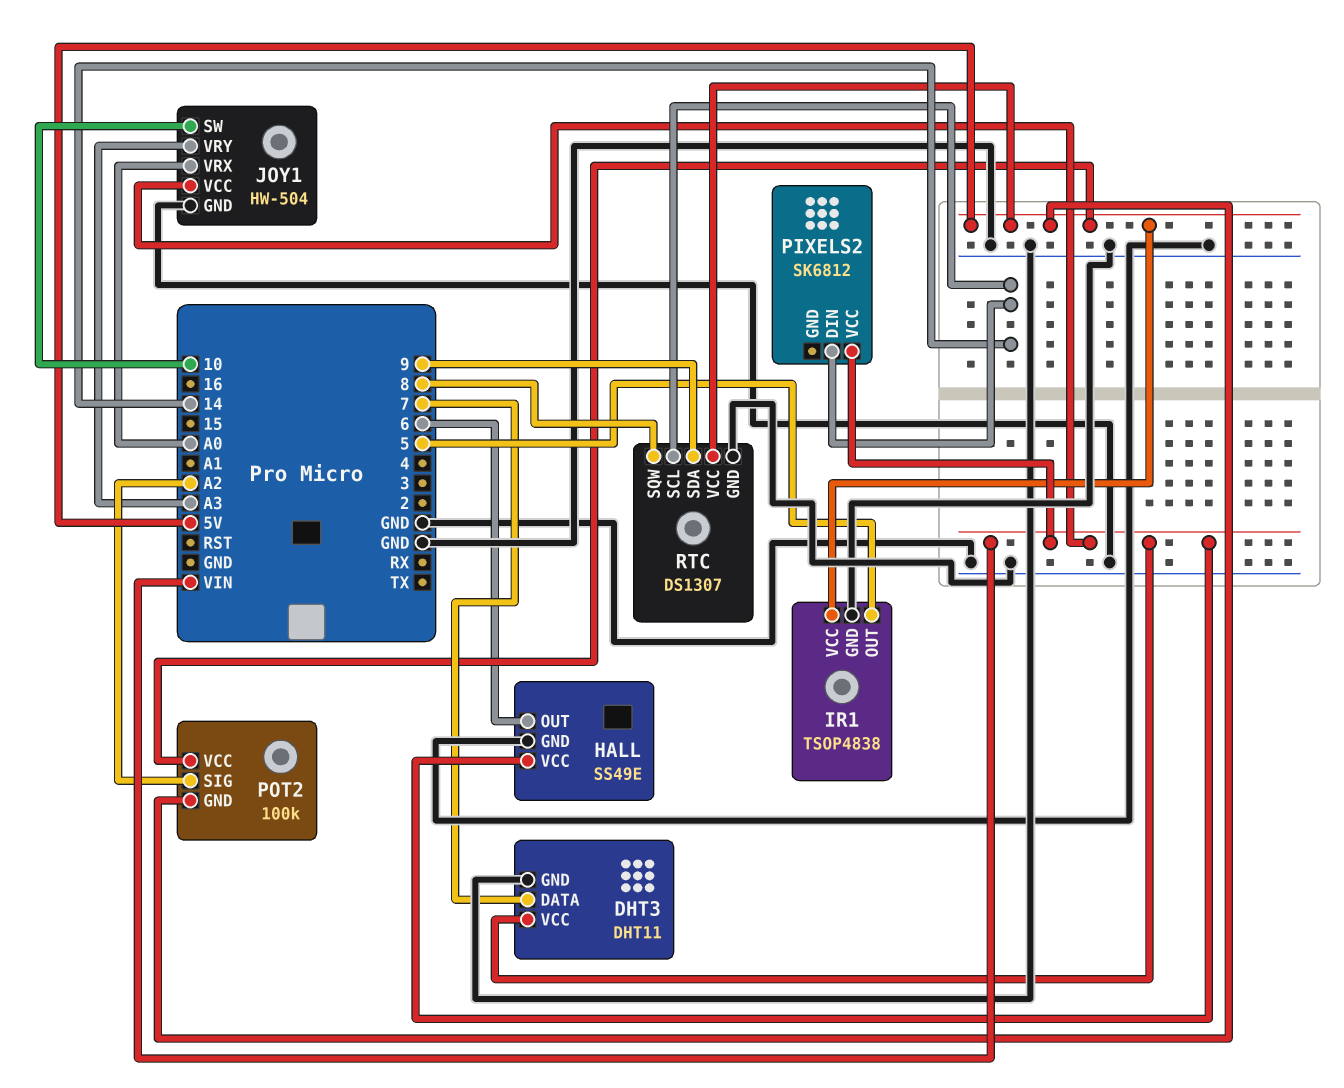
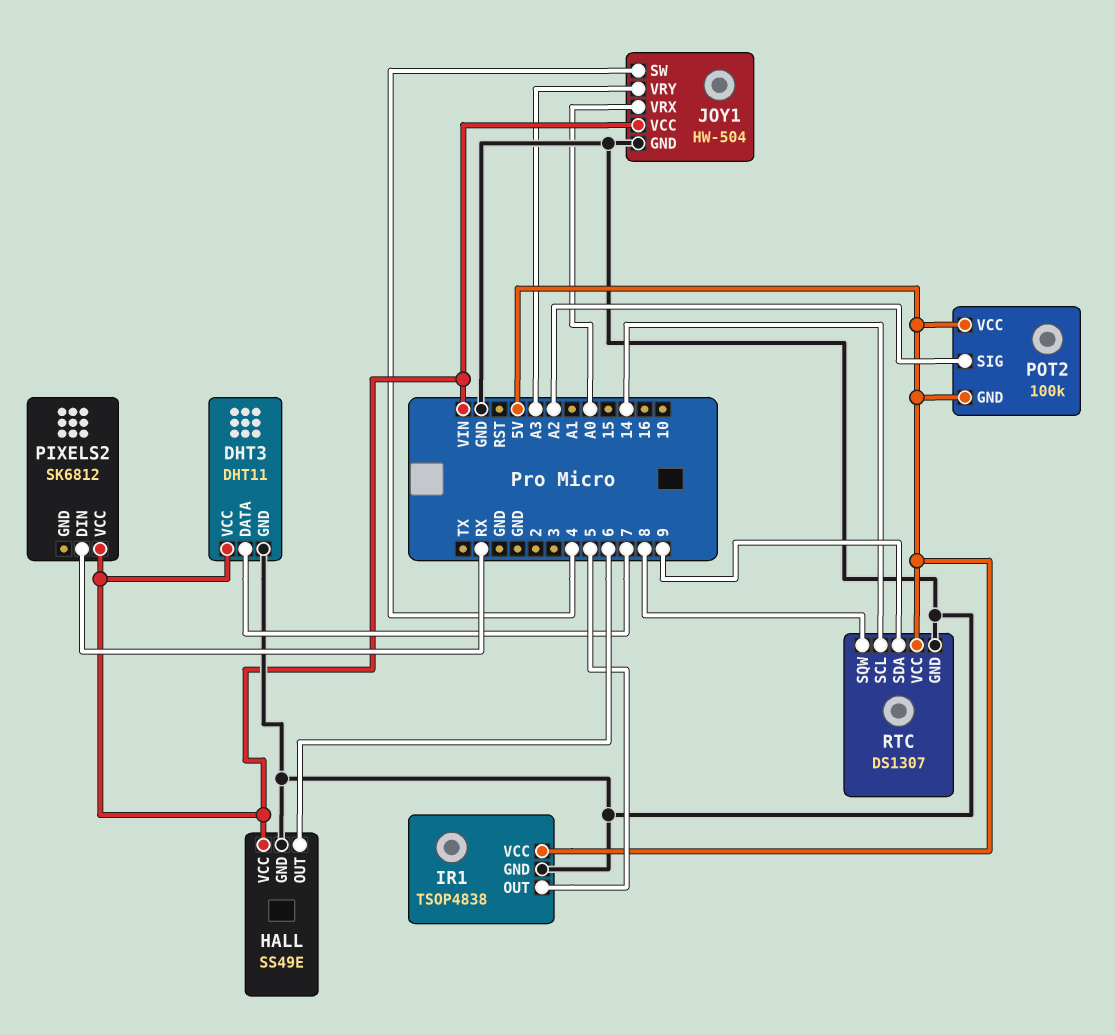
JOY1 pin SW: 10 -> 4
PIXELS2 pin DIN: 14 -> RX

